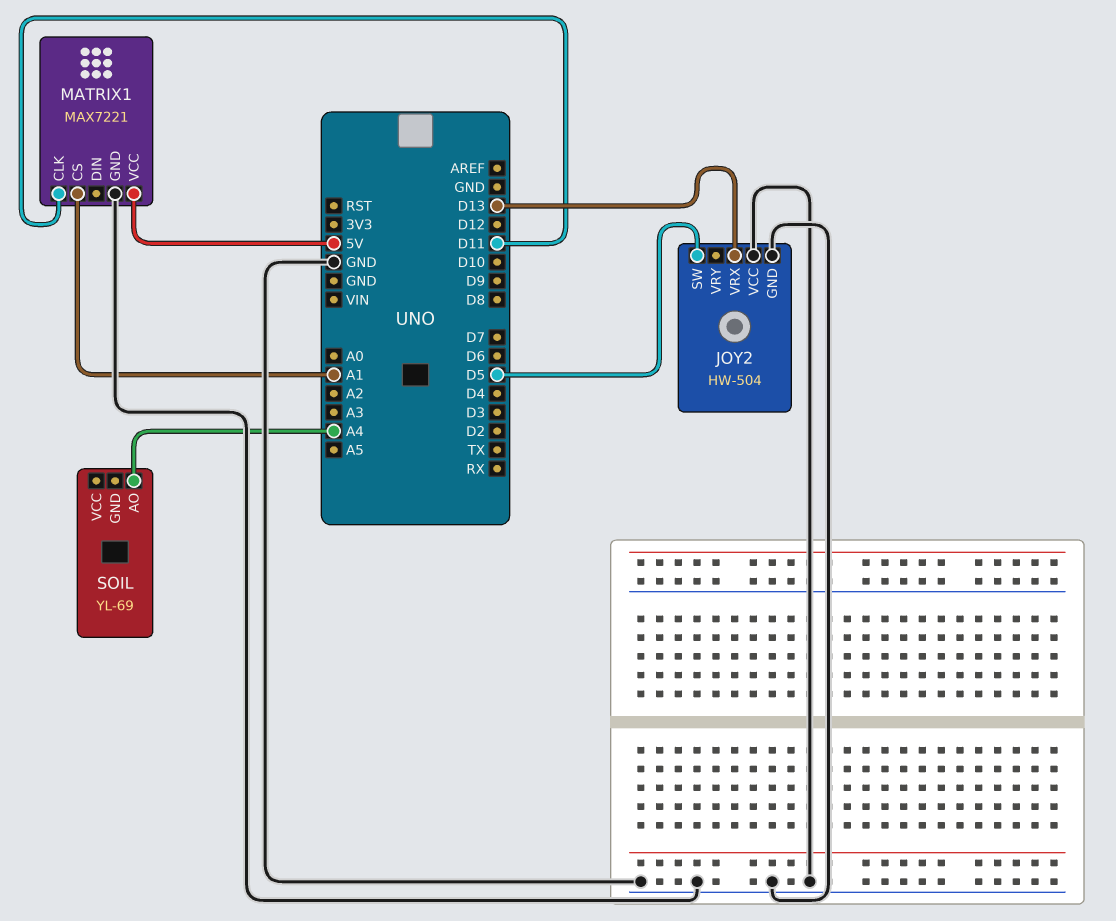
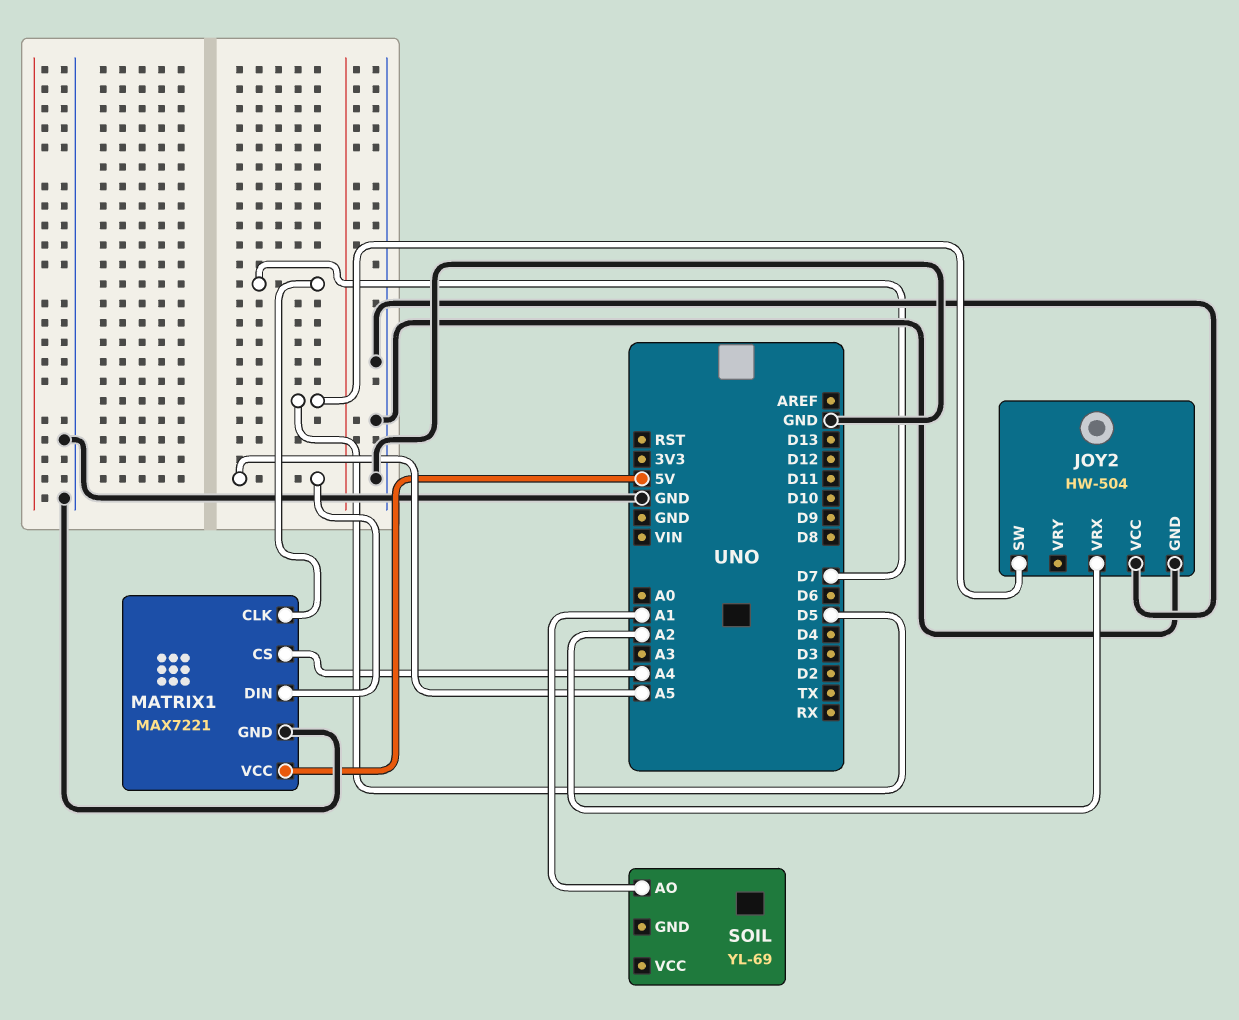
JOY2 pin VRX: D13 -> A2
MATRIX1 pin CLK: D11 -> D7
MATRIX1 pin CS: A1 -> A4
MATRIX1 pin DIN: none -> A5
SOIL pin AO: A4 -> A1

